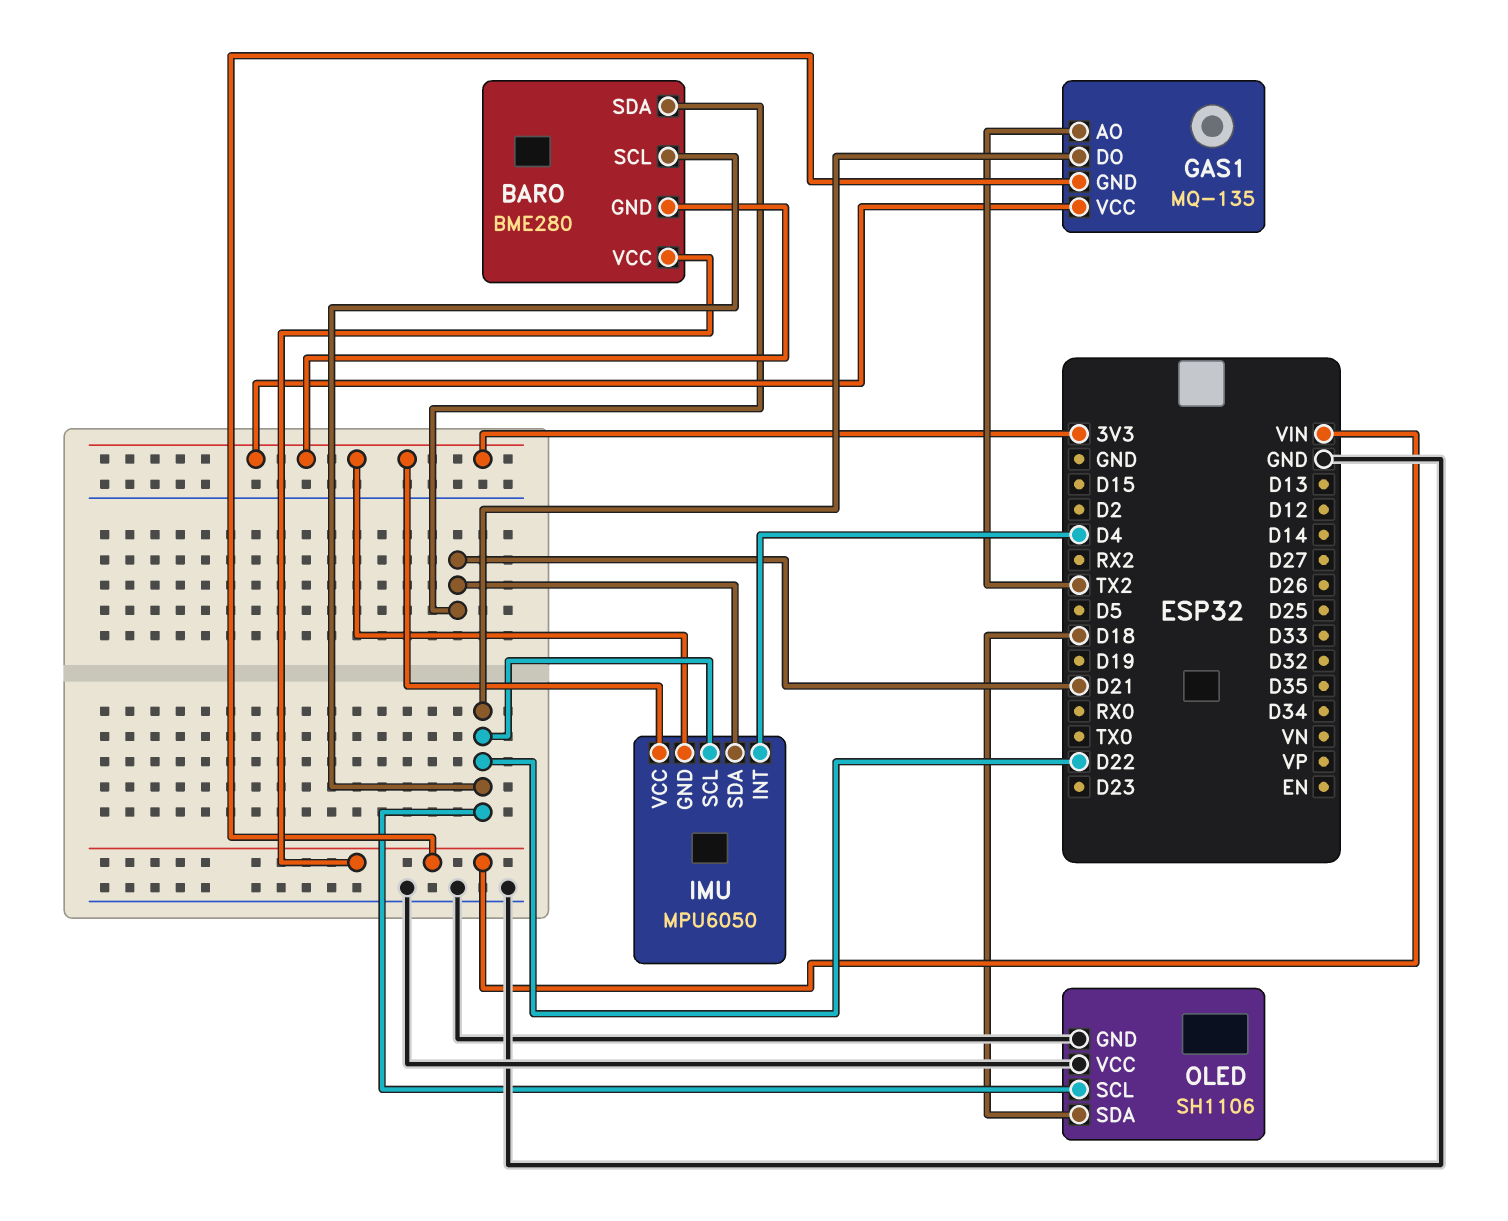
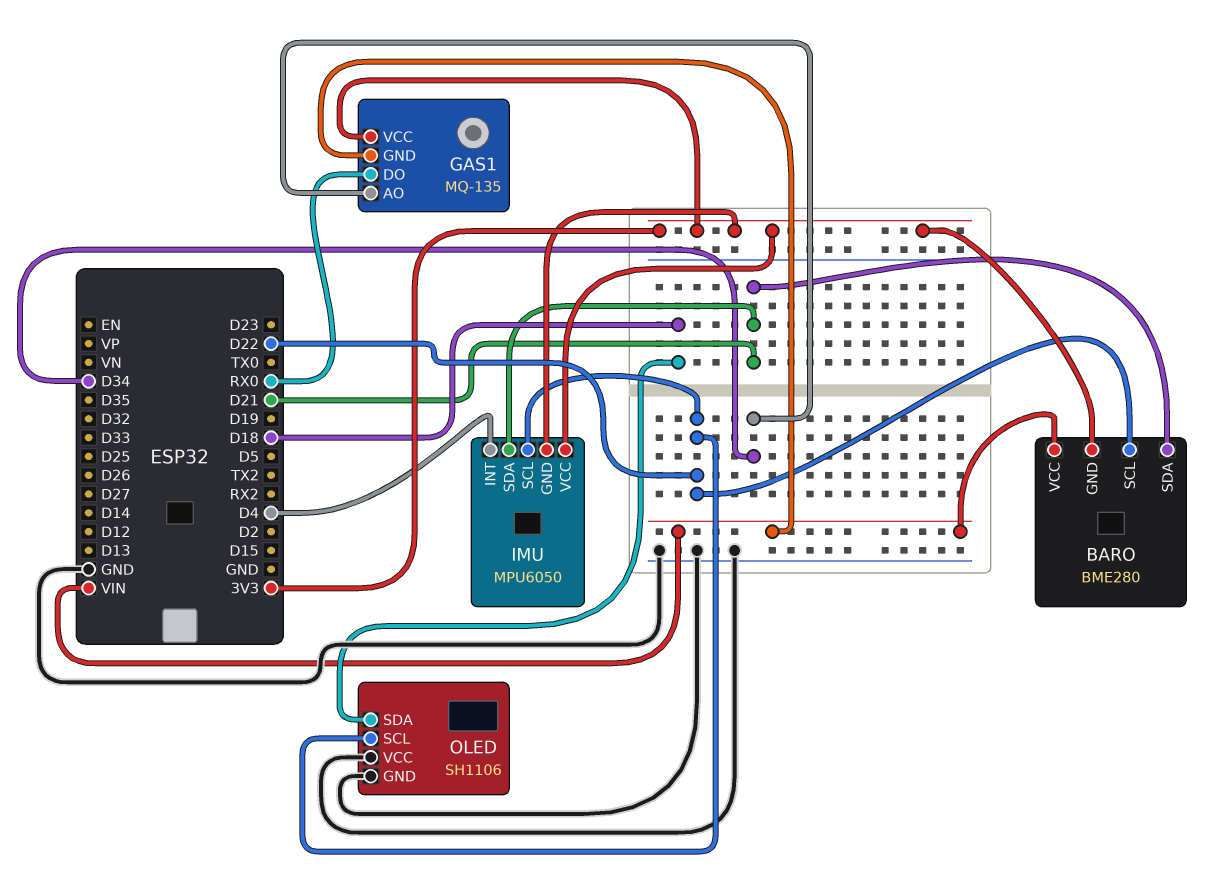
GAS1 pin AO: TX2 -> D34
GAS1 pin DO: D22 -> RX0

